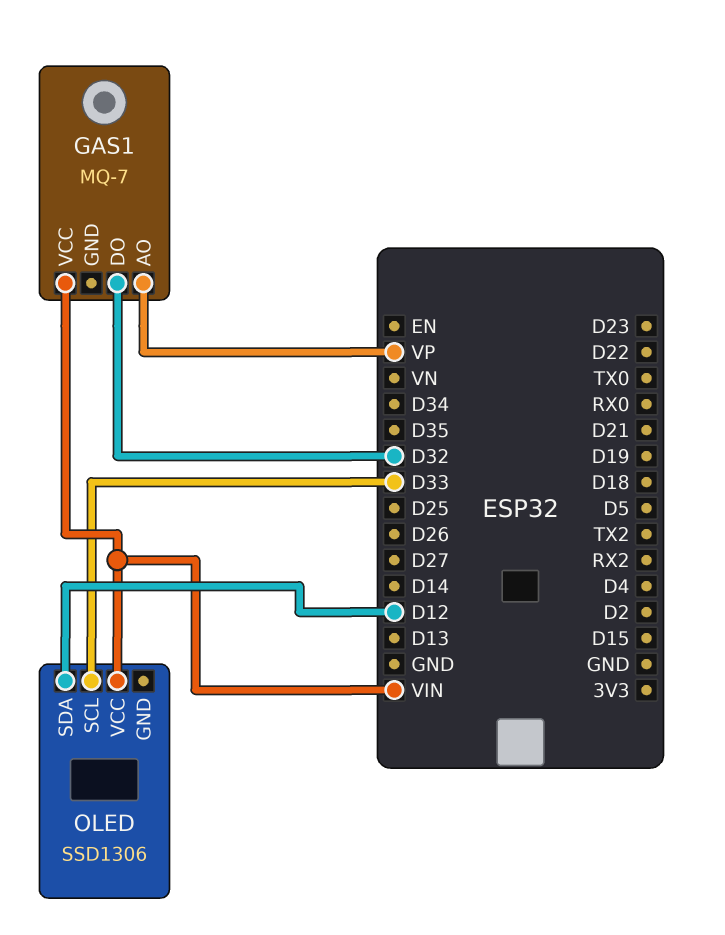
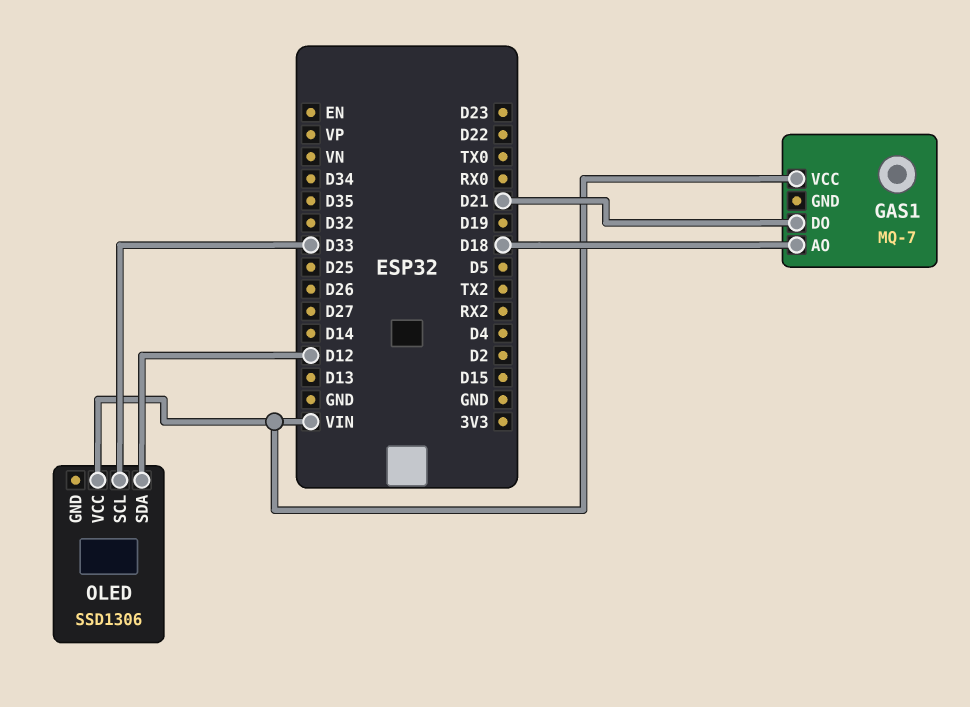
GAS1 pin AO: VP -> D18
GAS1 pin DO: D32 -> D21

